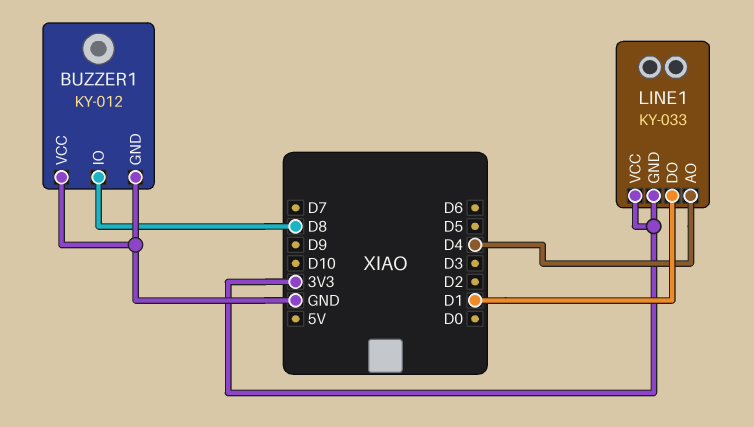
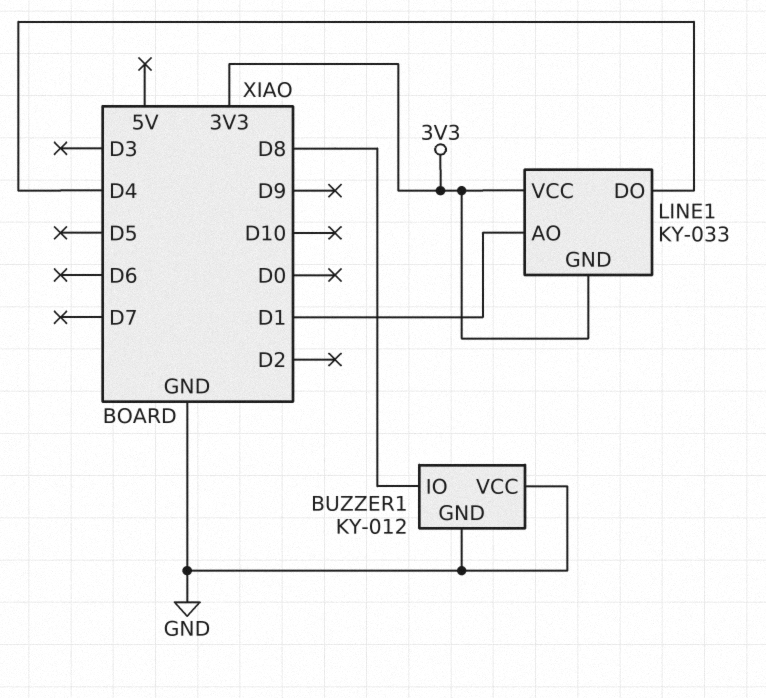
LINE1 pin AO: D4 -> D1
LINE1 pin DO: D1 -> D4

